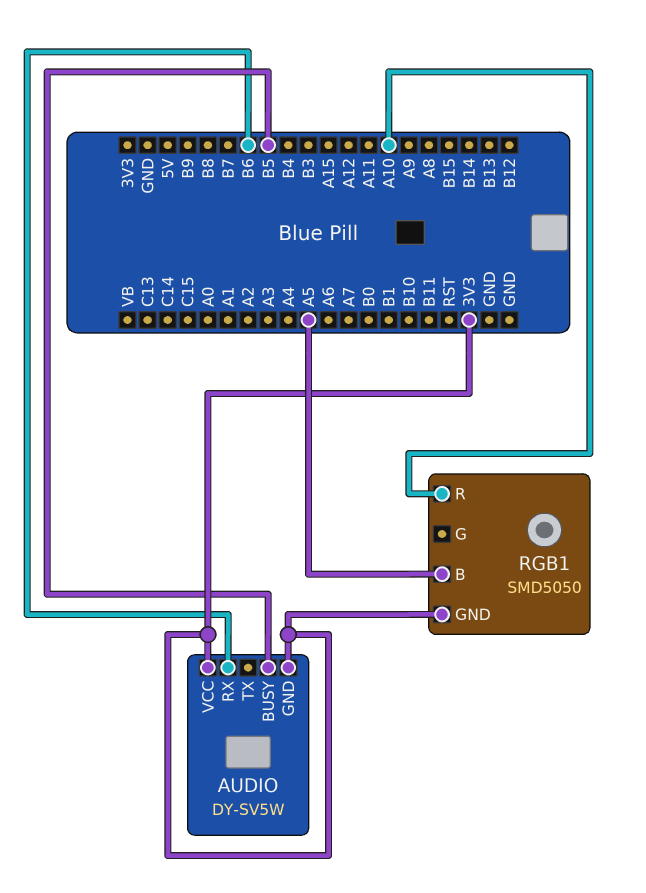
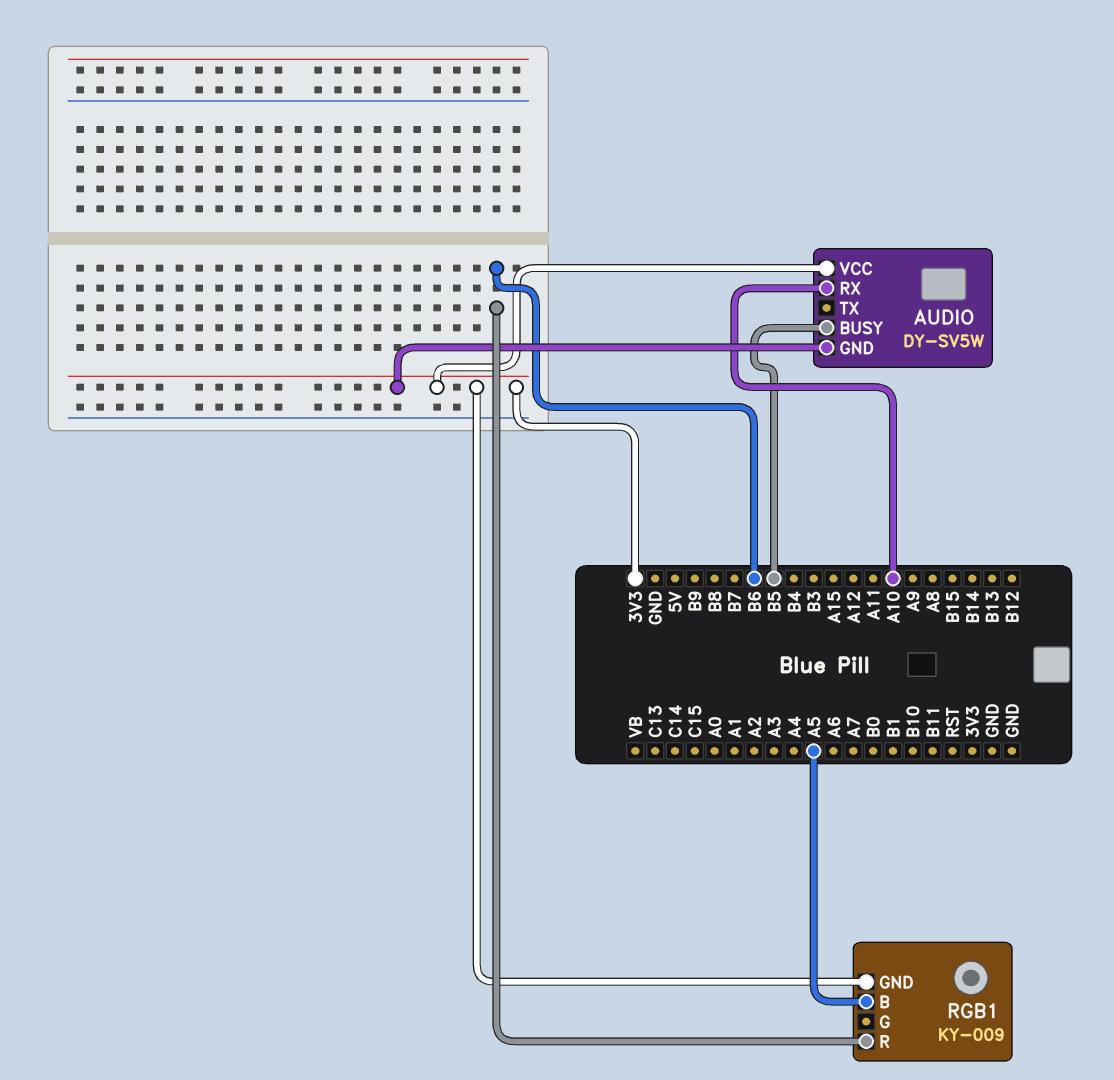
AUDIO pin RX: B6 -> A10
RGB1: SMD5050 -> KY-009
RGB1 pin R: A10 -> B6

